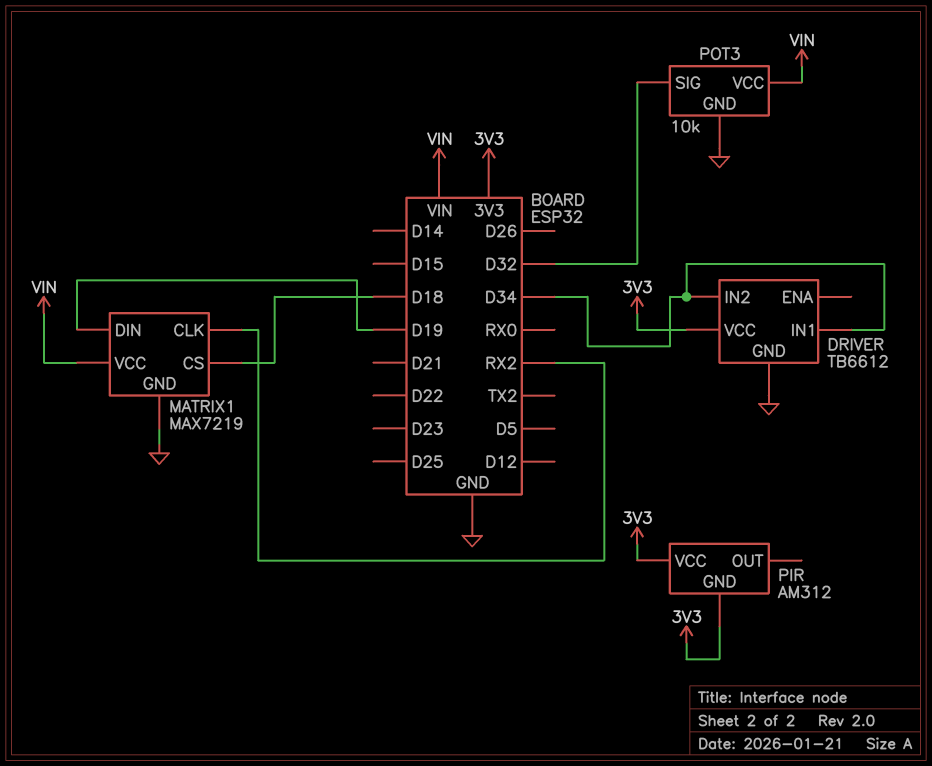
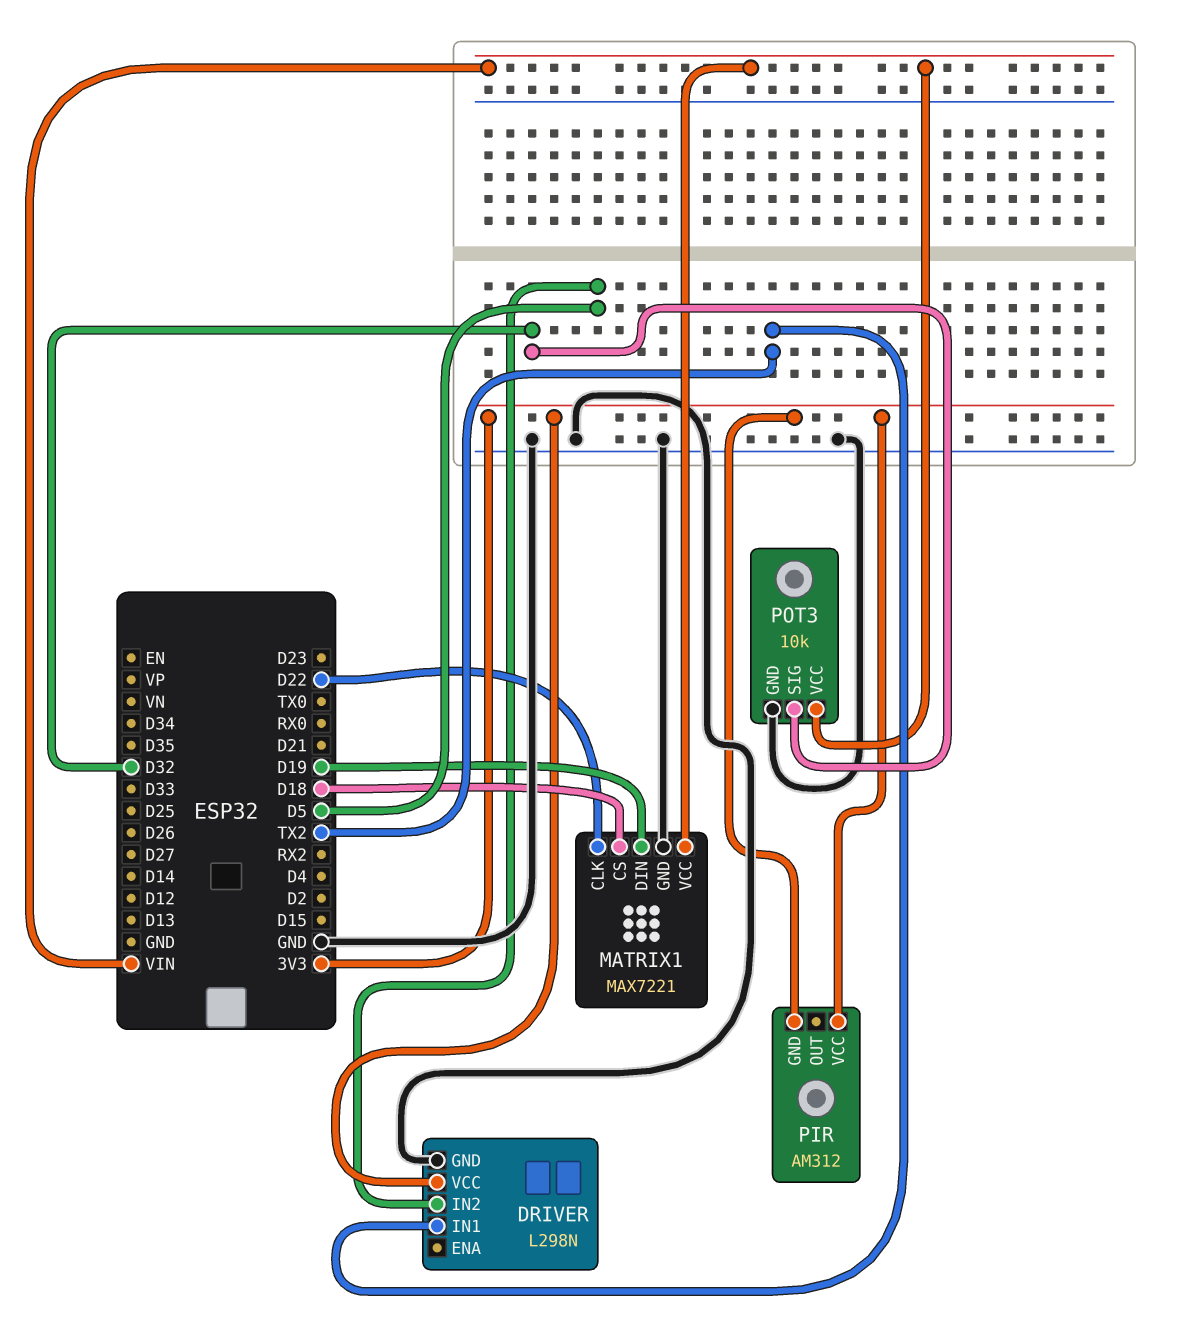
DRIVER: TB6612 -> L298N
DRIVER pin IN1: D34 -> TX2
DRIVER pin IN2: D34 -> D5
MATRIX1: MAX7219 -> MAX7221
MATRIX1 pin CLK: RX2 -> D22

